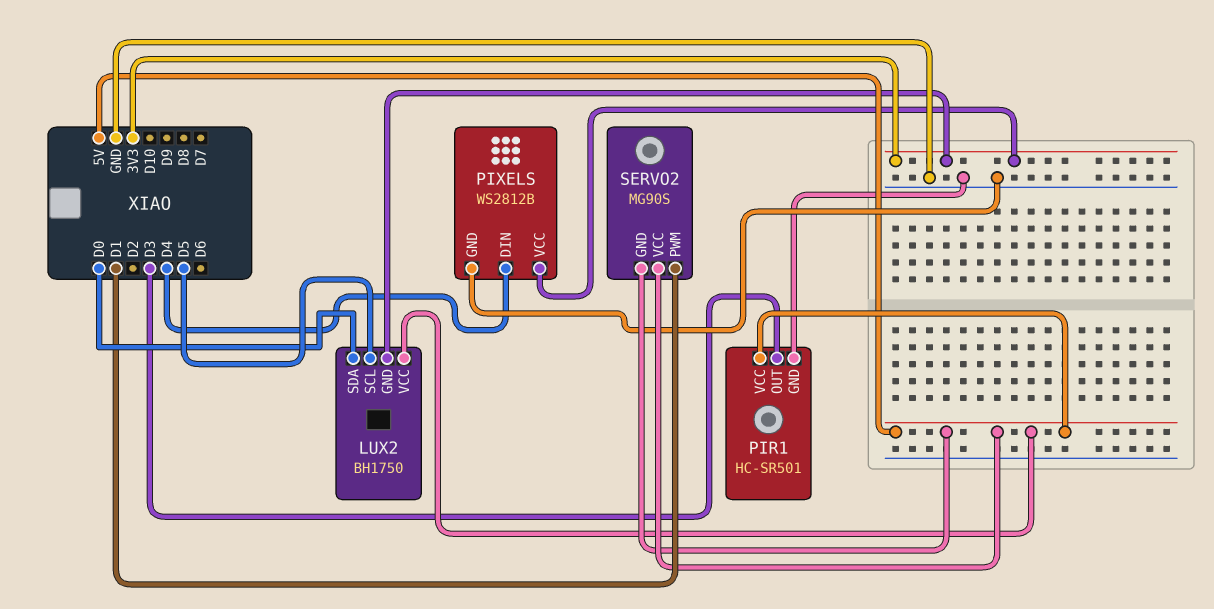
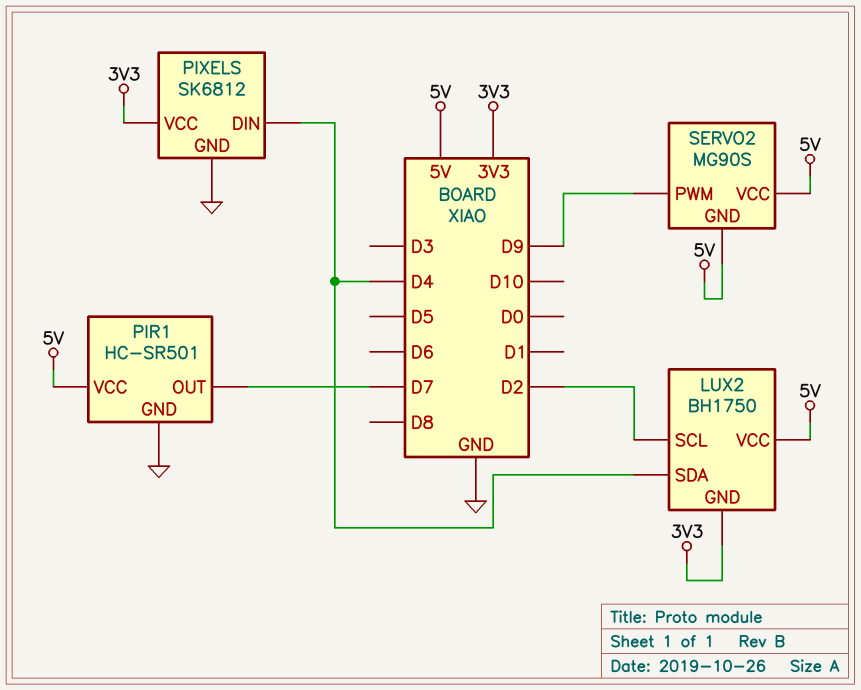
LUX2 pin SCL: D5 -> D2
LUX2 pin SDA: D0 -> D4
PIR1 pin OUT: D3 -> D7
PIXELS: WS2812B -> SK6812
SERVO2 pin PWM: D1 -> D9

